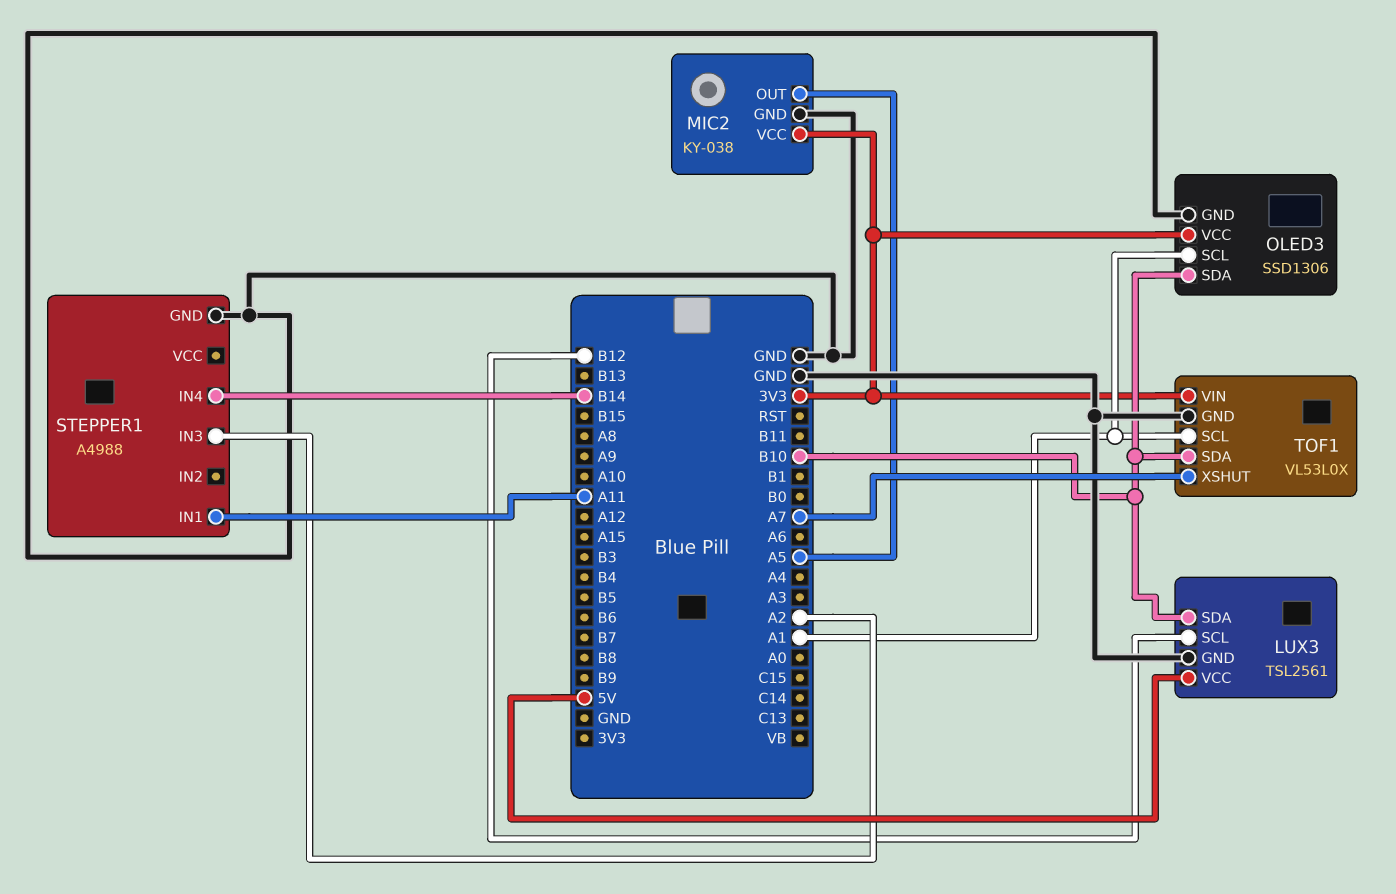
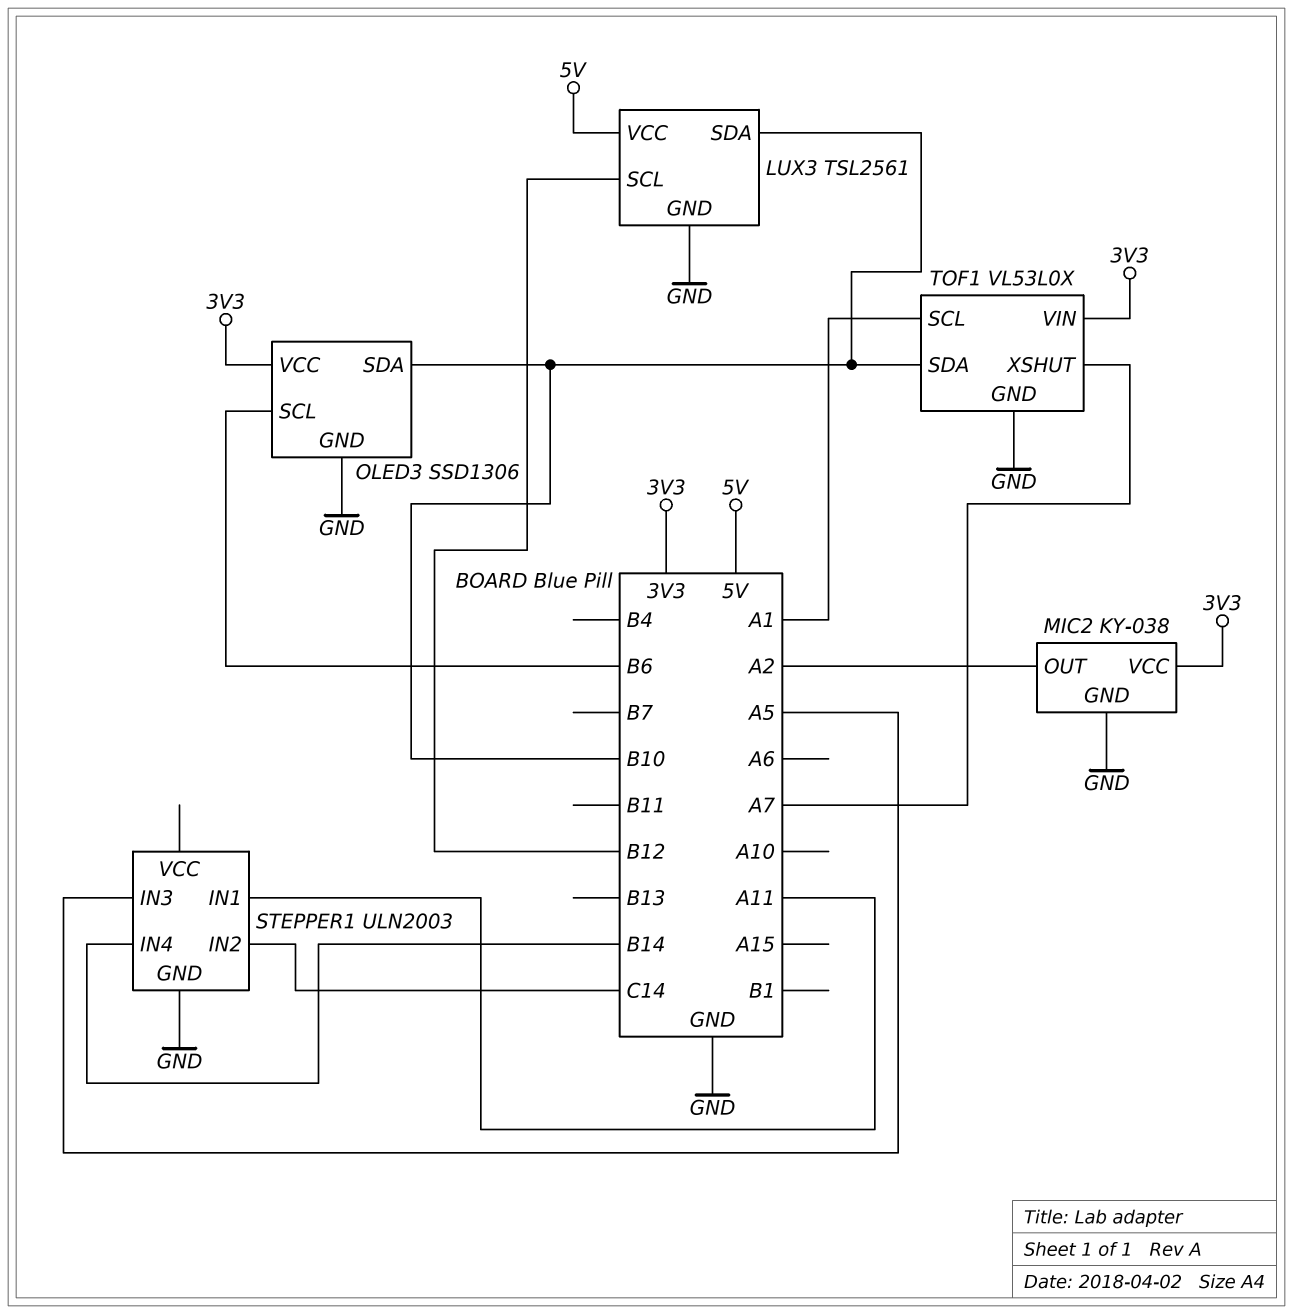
MIC2 pin OUT: A5 -> A2
OLED3 pin SCL: A1 -> B6
STEPPER1: A4988 -> ULN2003
STEPPER1 pin IN2: none -> C14
STEPPER1 pin IN3: A2 -> A5

